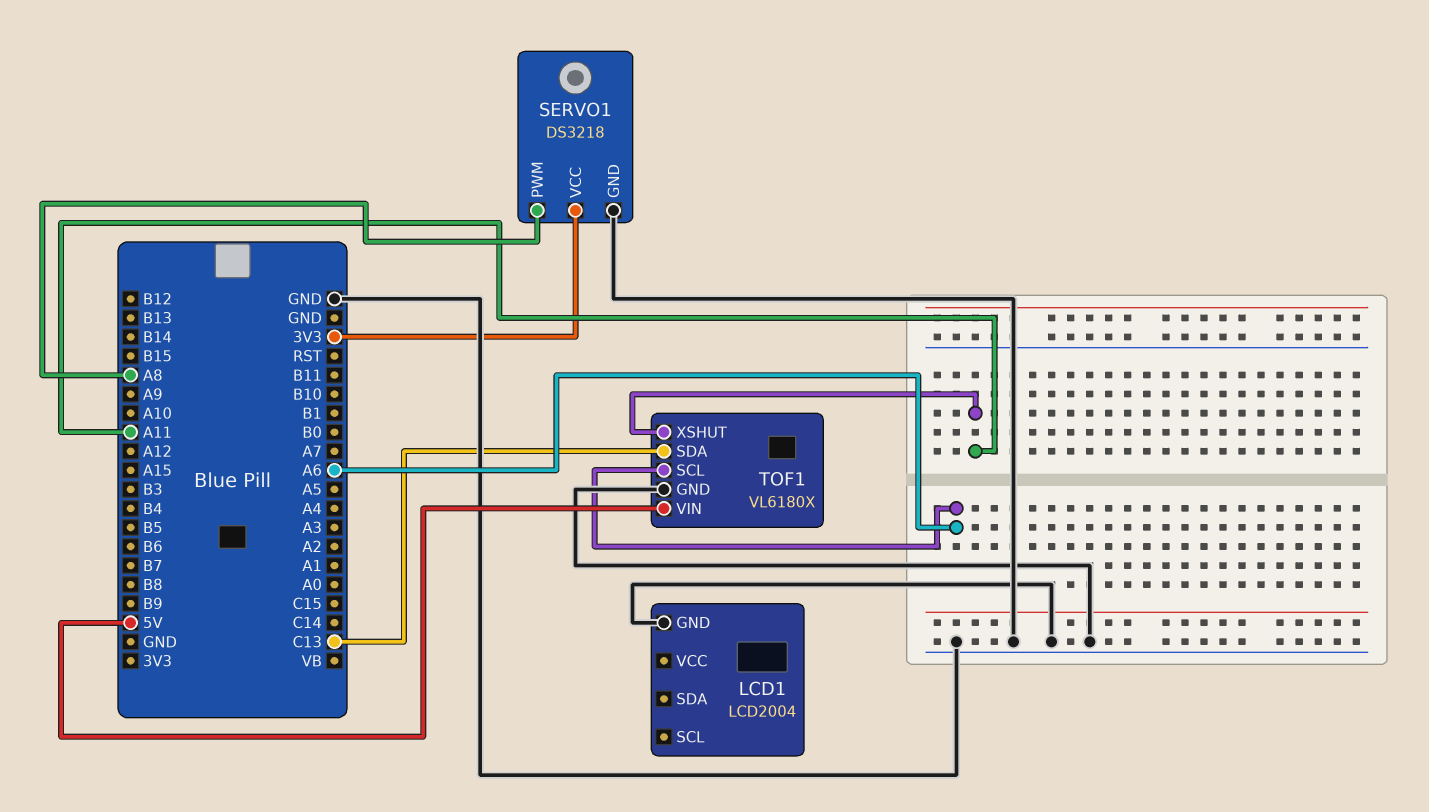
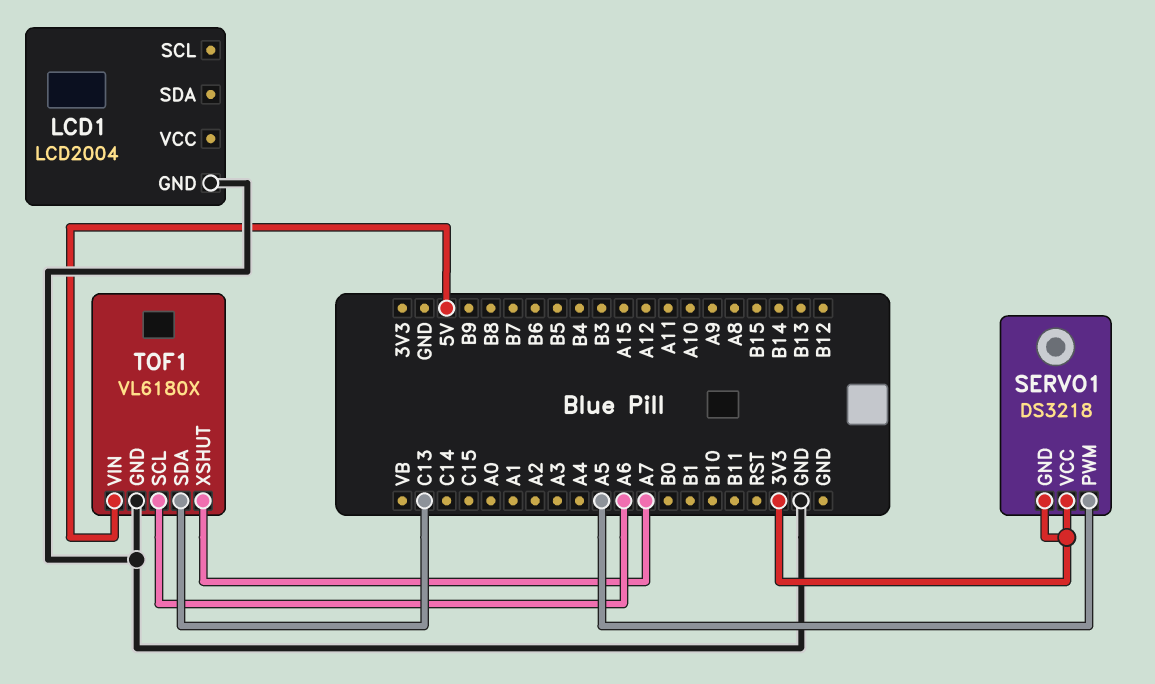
SERVO1 pin GND: GND -> 3V3
SERVO1 pin PWM: A8 -> A5
TOF1 pin XSHUT: A11 -> A7

